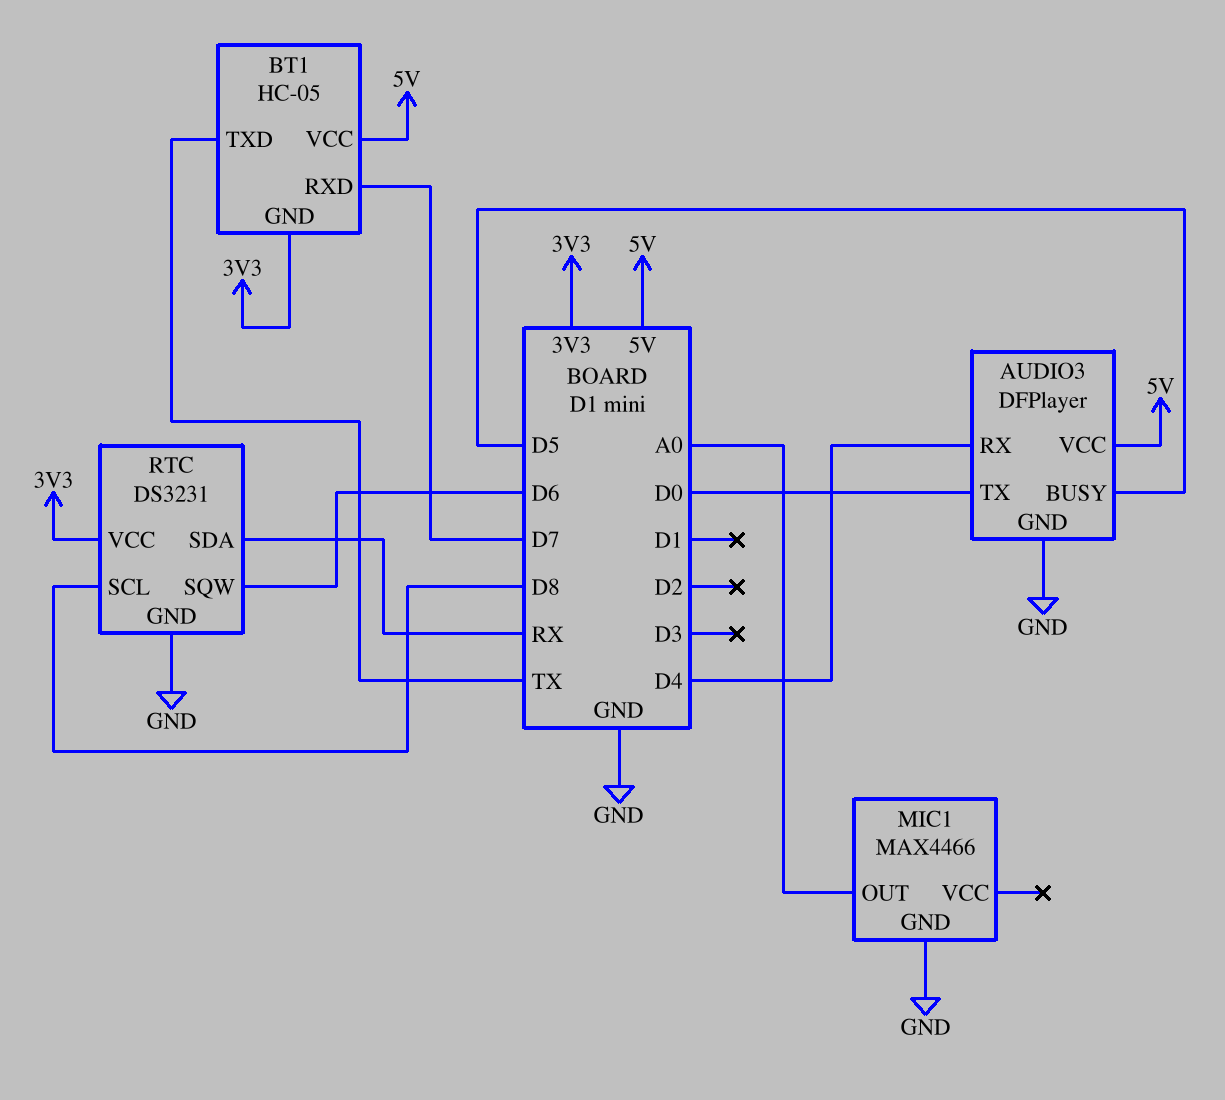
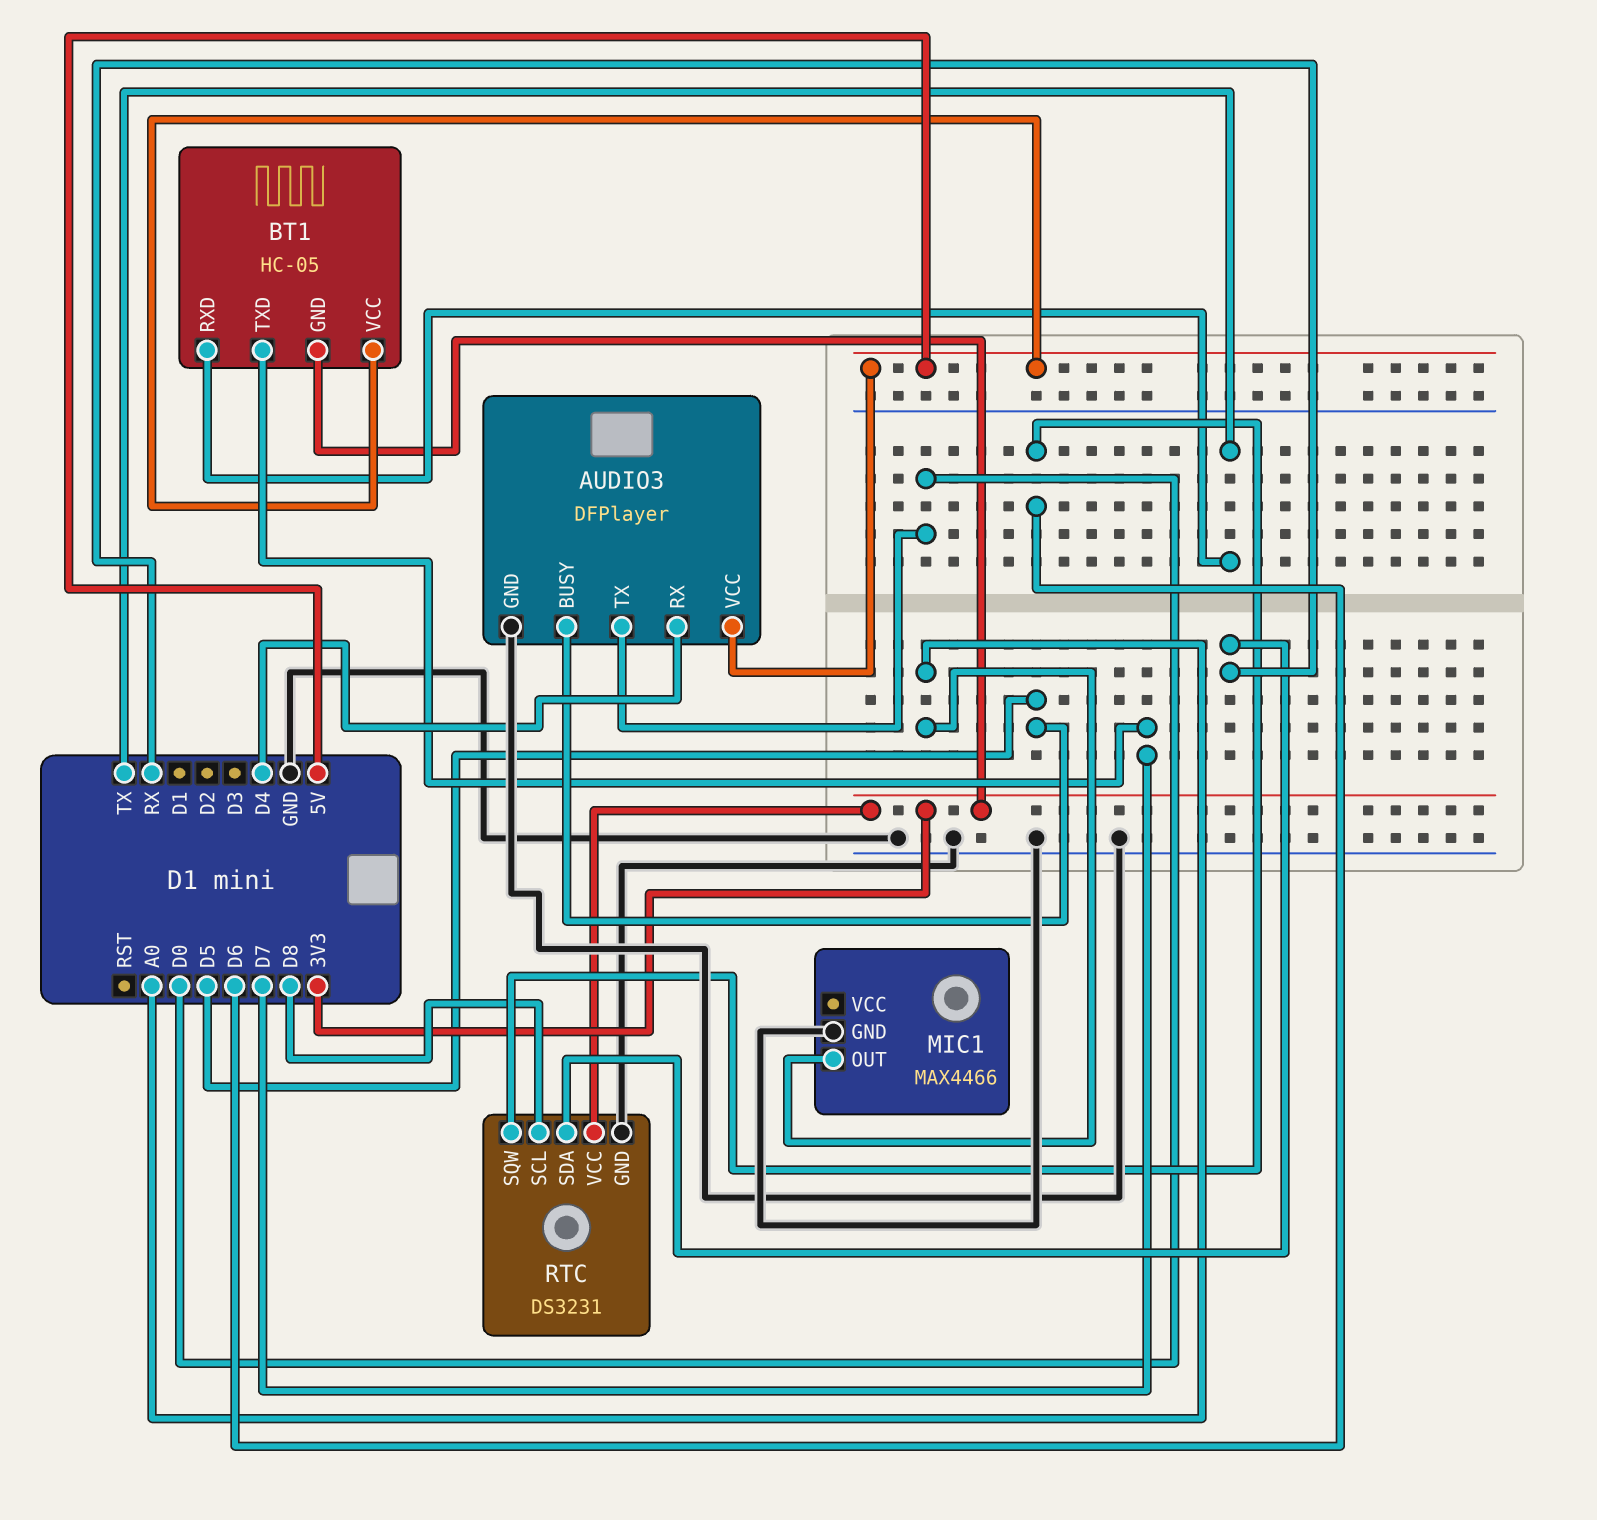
BT1 pin RXD: D7 -> TX
BT1 pin TXD: TX -> D7

